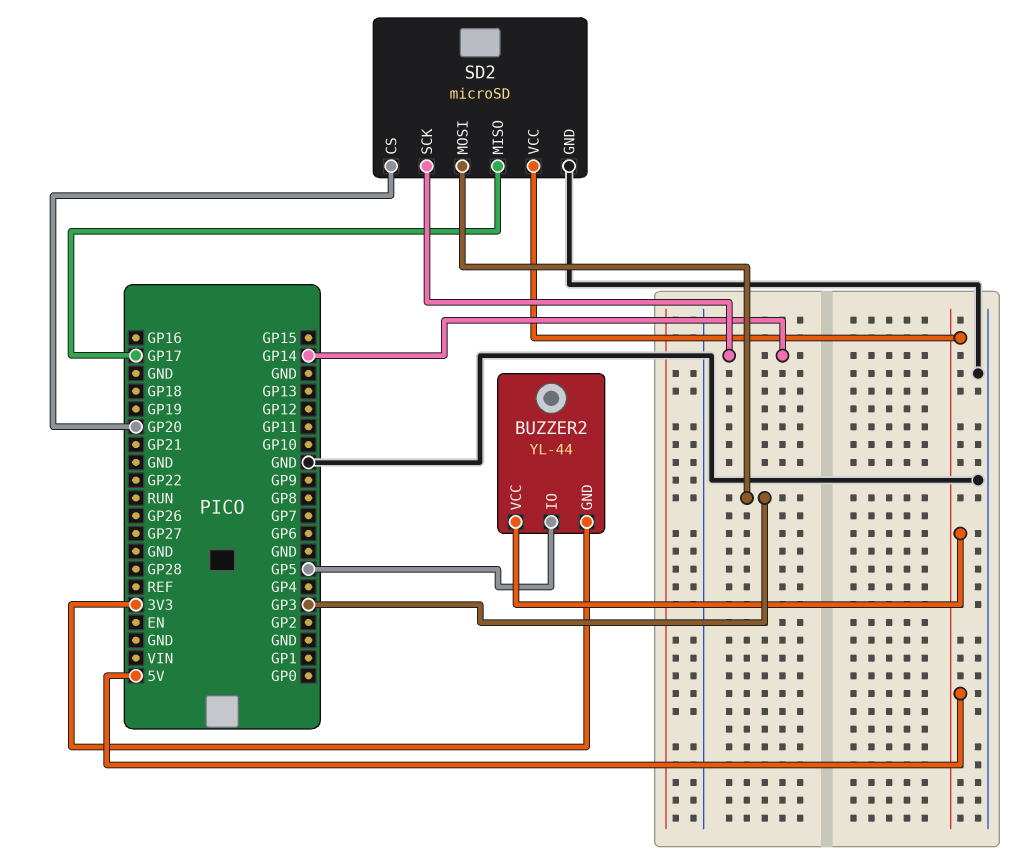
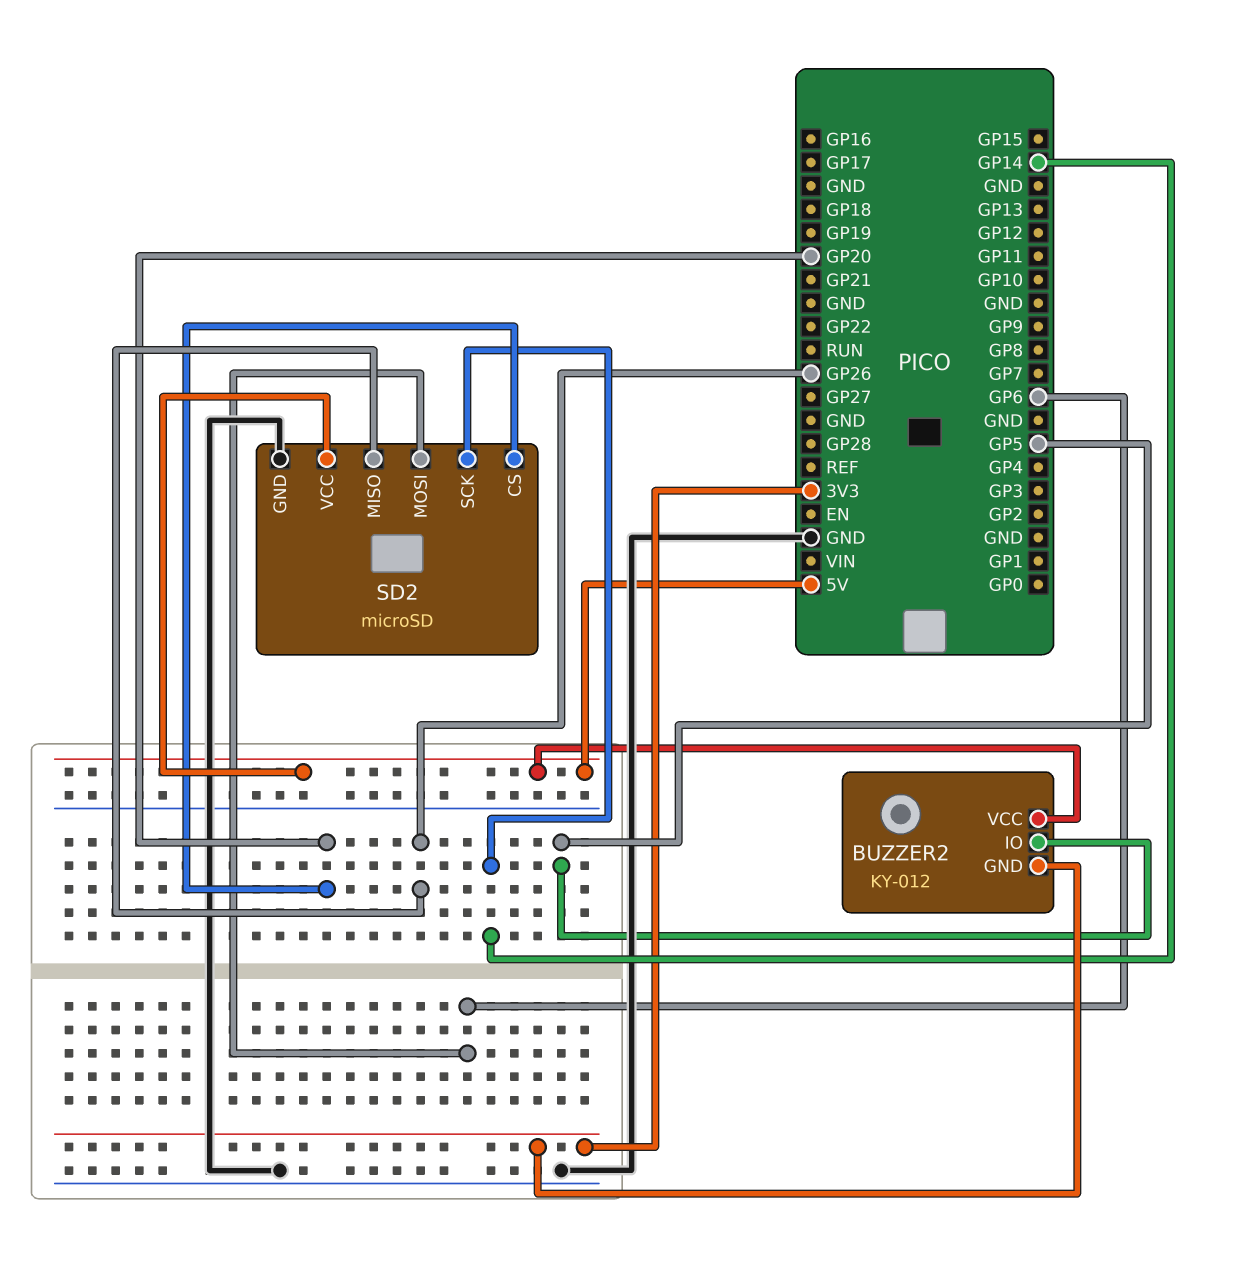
BUZZER2: YL-44 -> KY-012
SD2 pin MISO: GP17 -> GP26
SD2 pin MOSI: GP3 -> GP6

